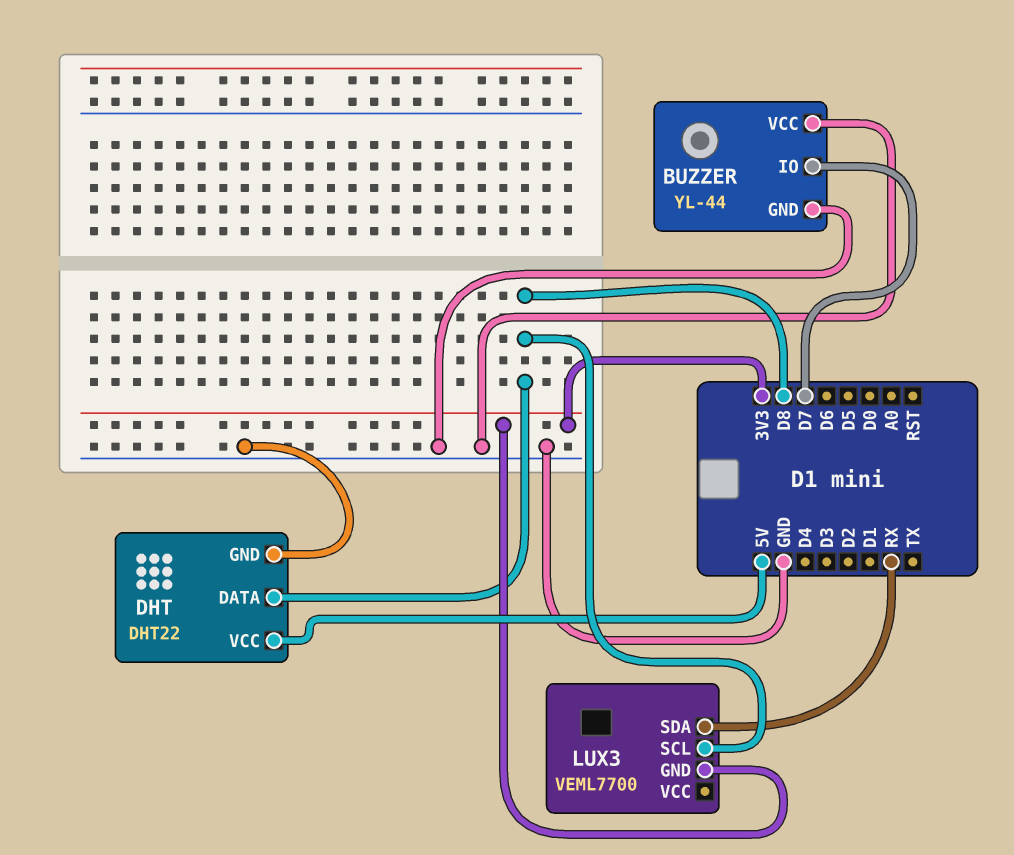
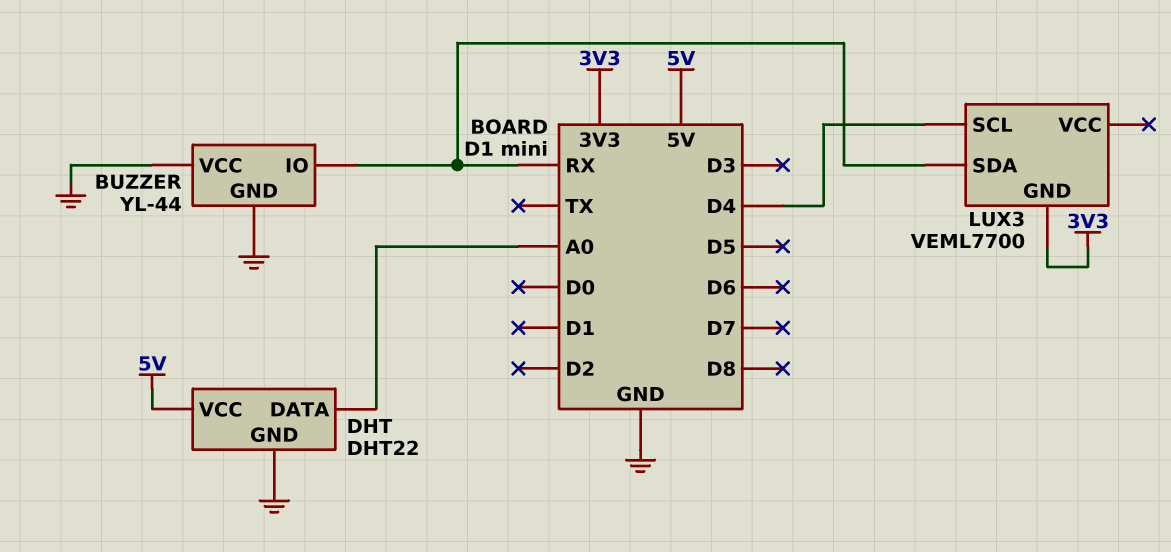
BUZZER pin IO: D7 -> RX
DHT pin DATA: D8 -> A0
LUX3 pin SCL: D8 -> D4

